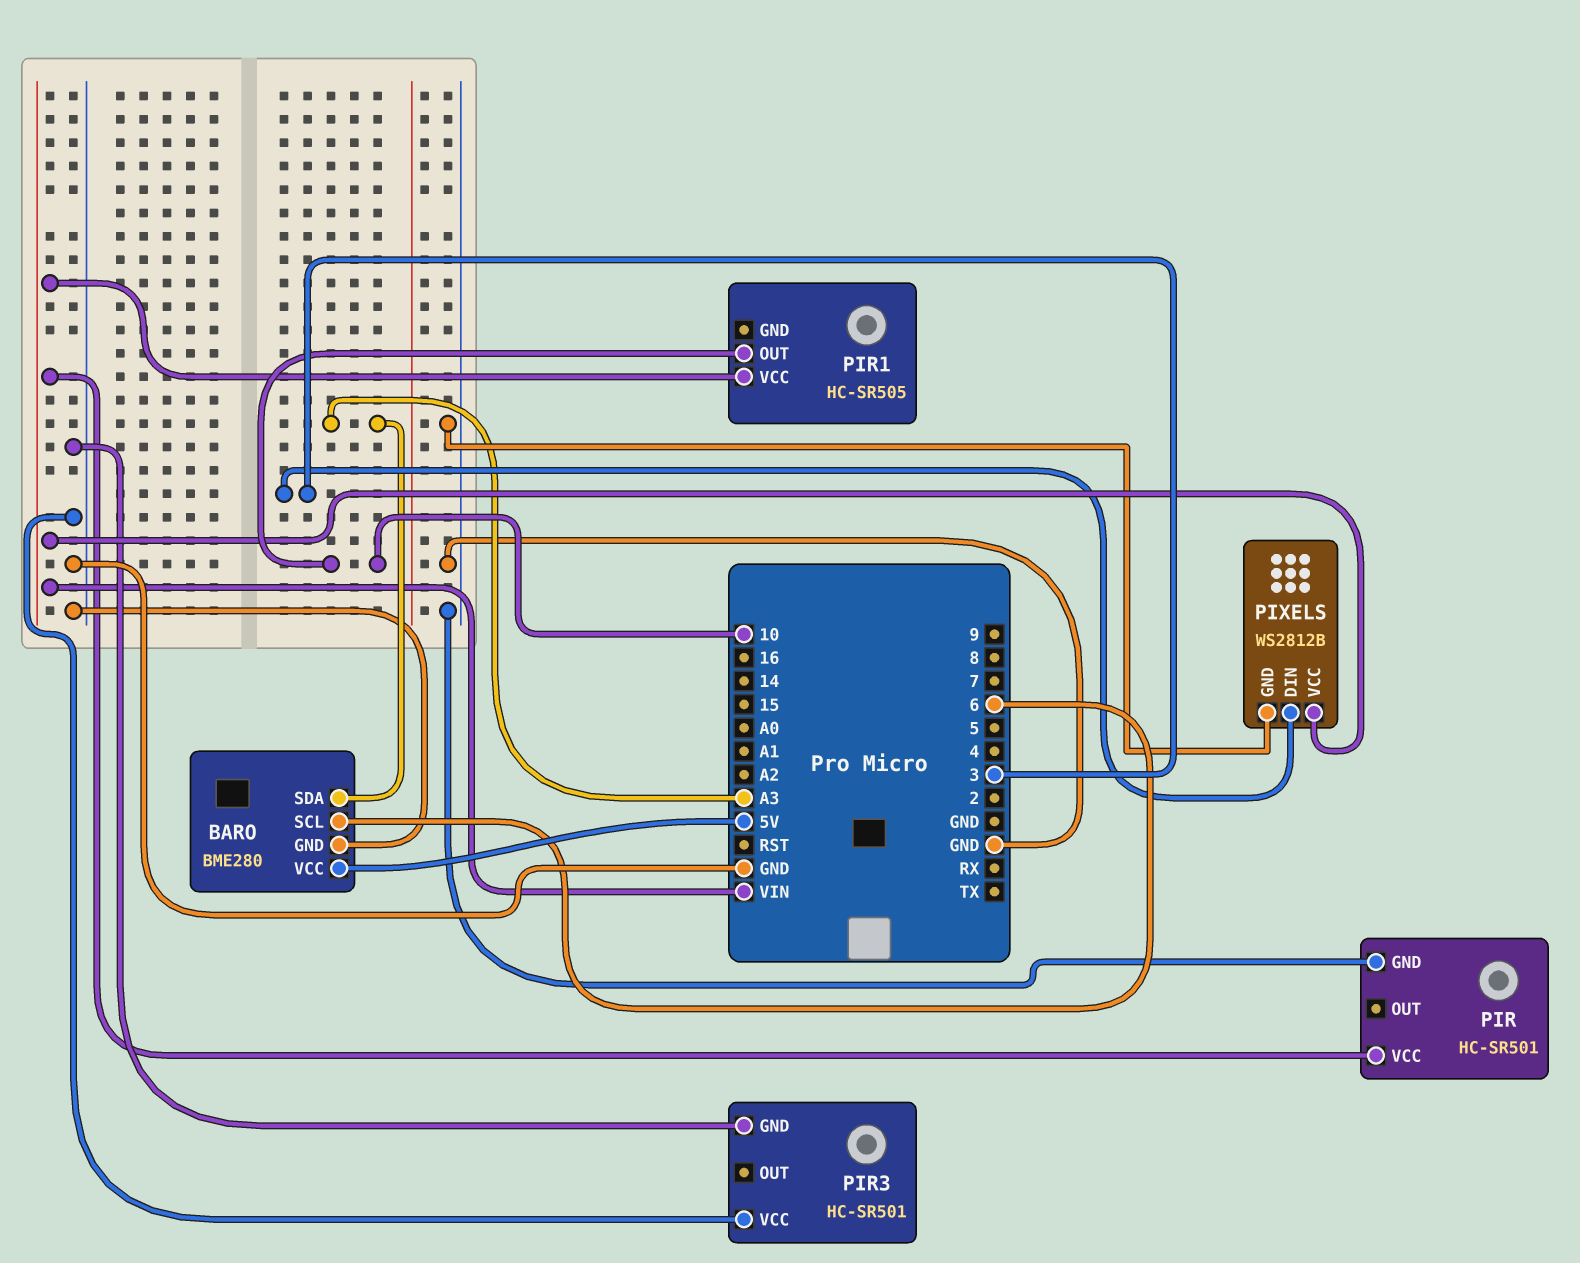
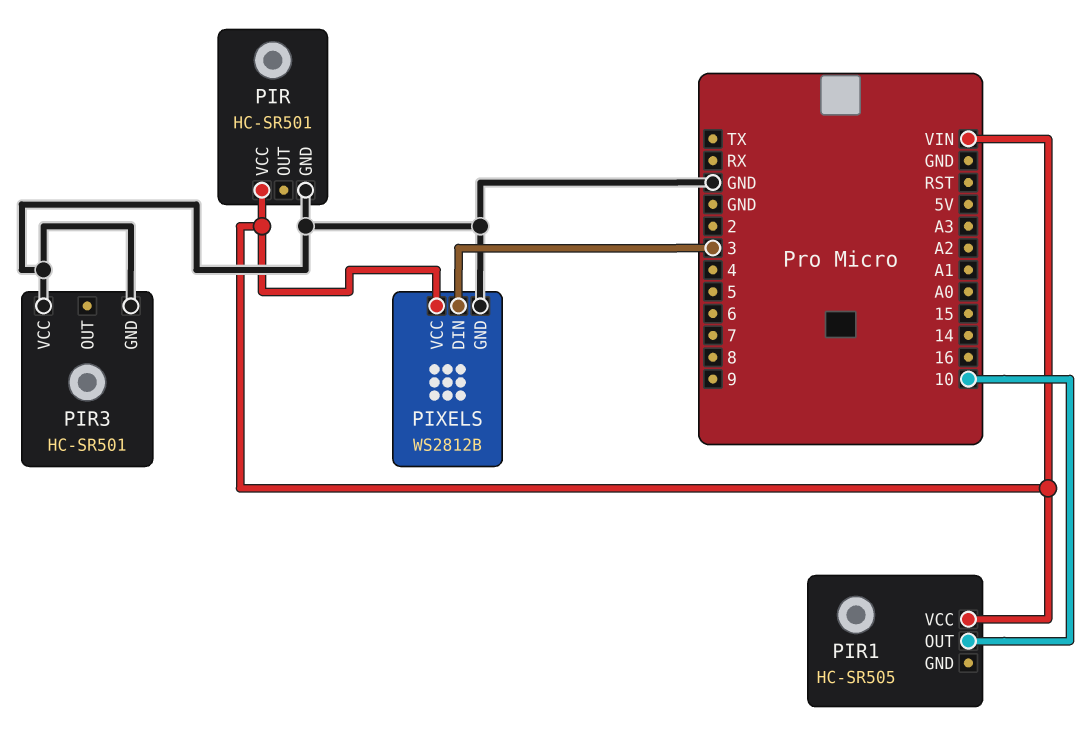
BARO: BME280 -> none
BARO pin GND: GND -> none
BARO pin SCL: 6 -> none
BARO pin SDA: A3 -> none
BARO pin VCC: 5V -> none

